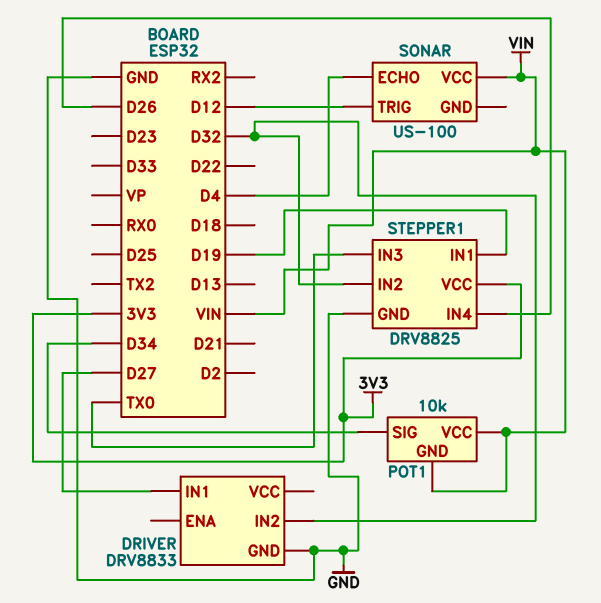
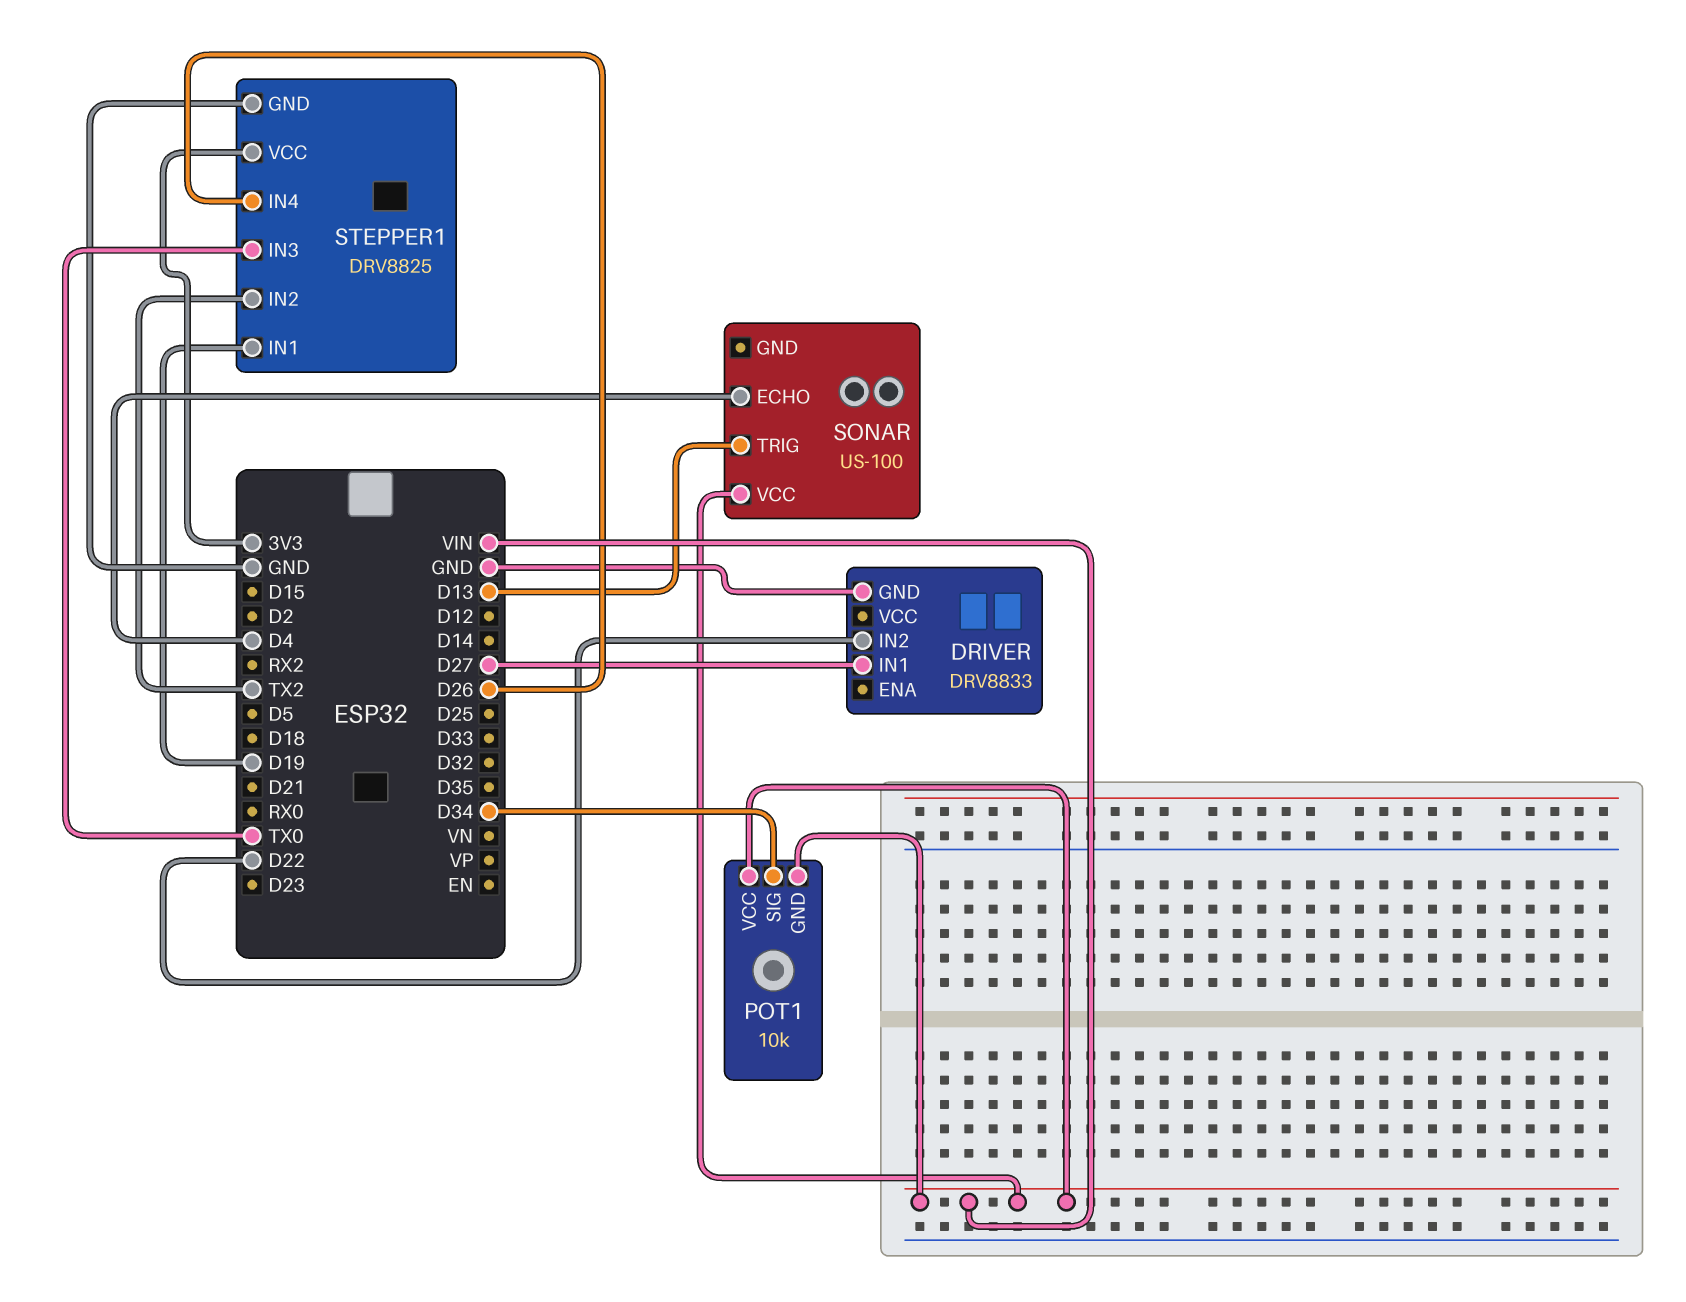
DRIVER pin IN2: D32 -> D22
SONAR pin TRIG: D12 -> D13
STEPPER1 pin IN2: D32 -> TX2

